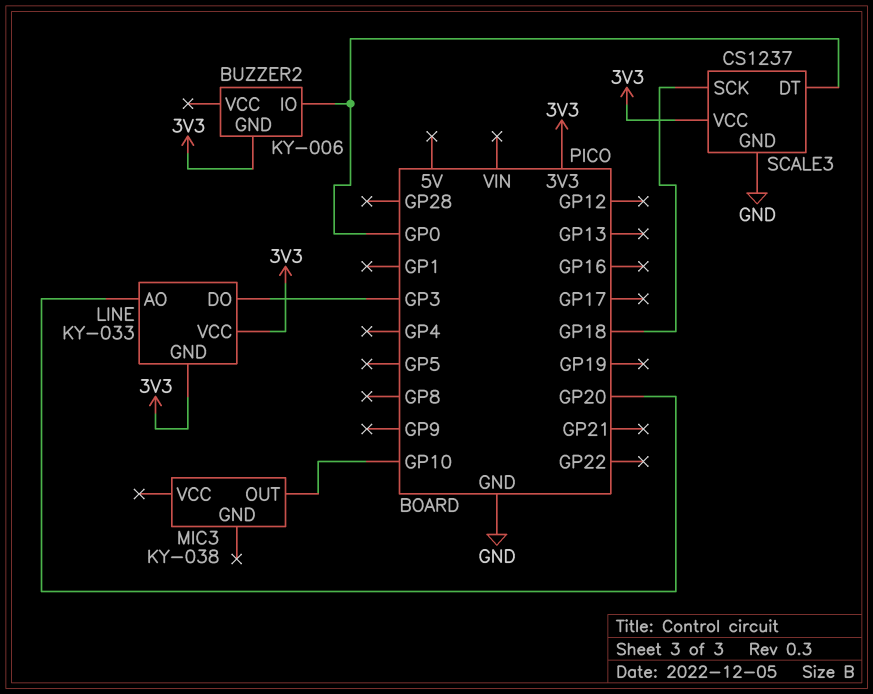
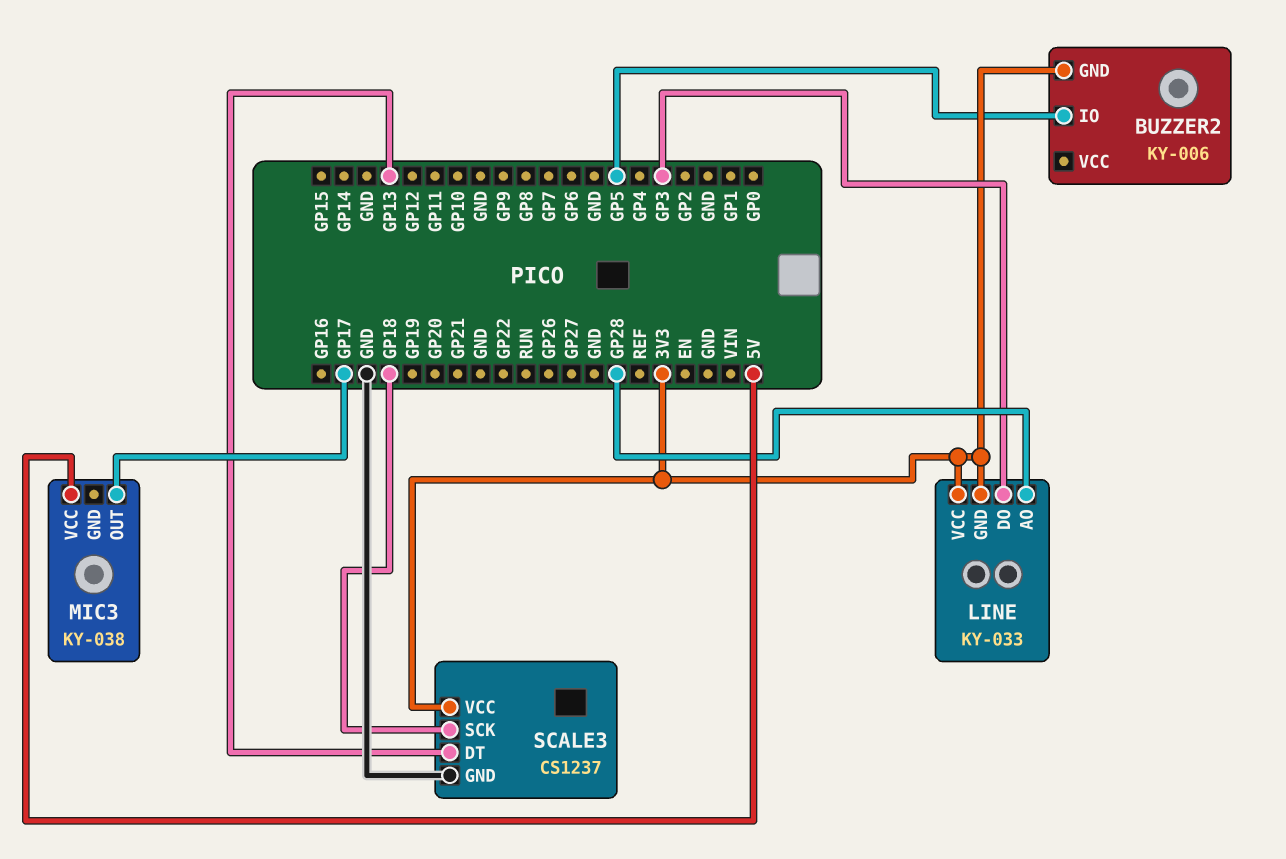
BUZZER2 pin IO: GP0 -> GP5
LINE pin AO: GP20 -> GP28
MIC3 pin OUT: GP10 -> GP17
MIC3 pin VCC: none -> 5V
SCALE3 pin DT: GP0 -> GP13

